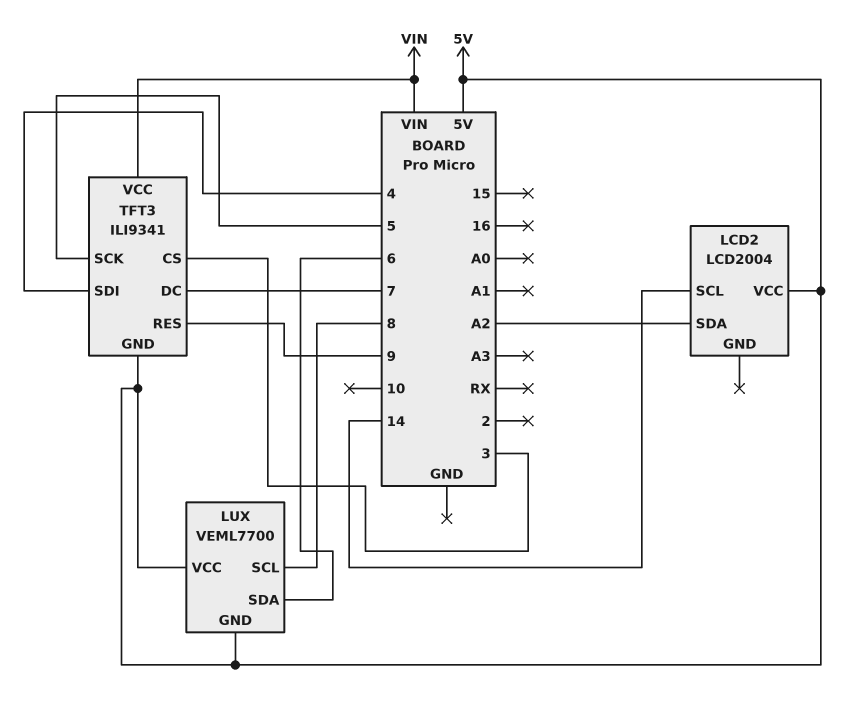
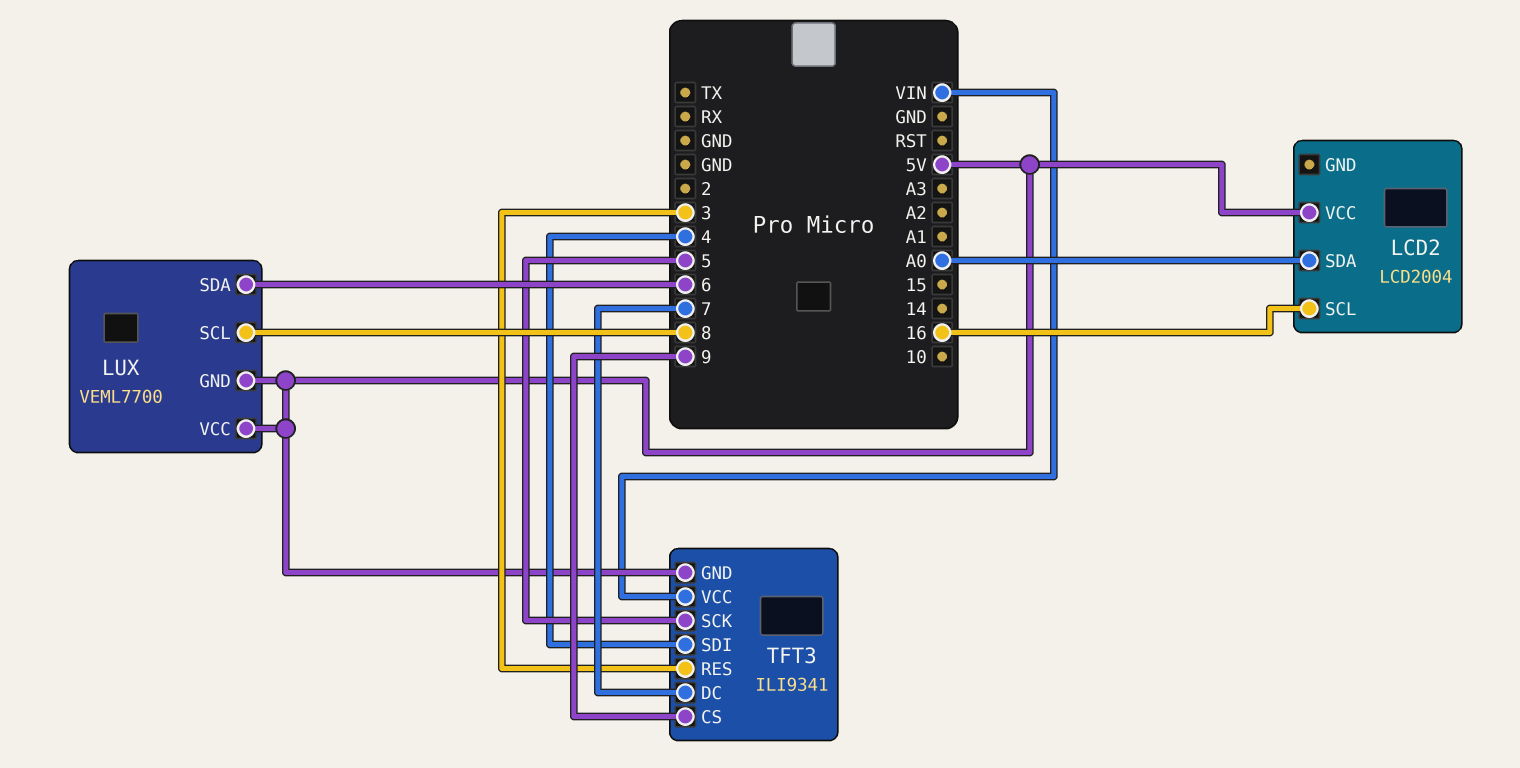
LCD2 pin SCL: 14 -> 16
LCD2 pin SDA: A2 -> A0
TFT3 pin CS: 3 -> 9
TFT3 pin RES: 9 -> 3

